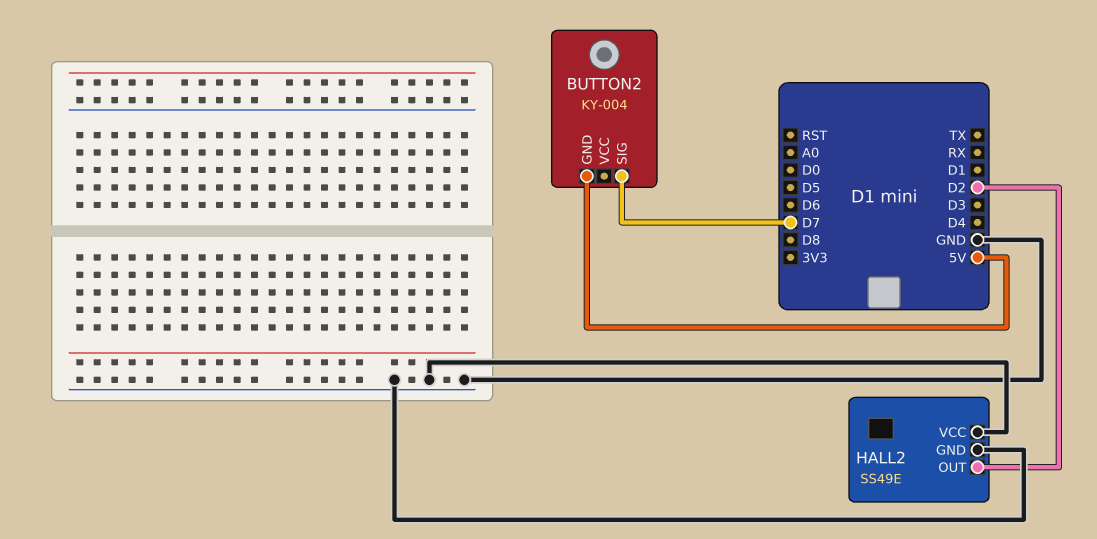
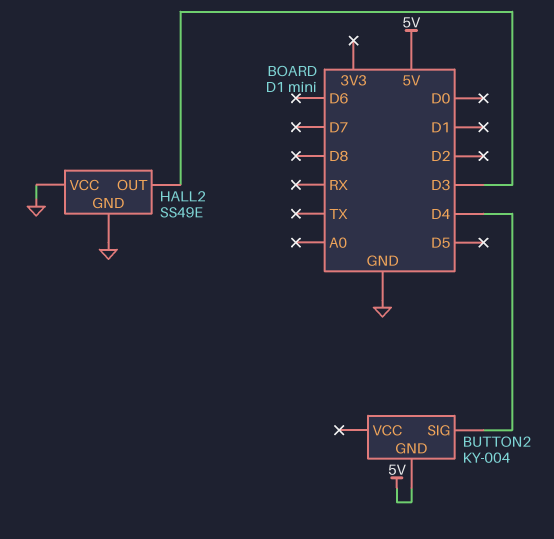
BUTTON2 pin SIG: D7 -> D4
HALL2 pin OUT: D2 -> D3

